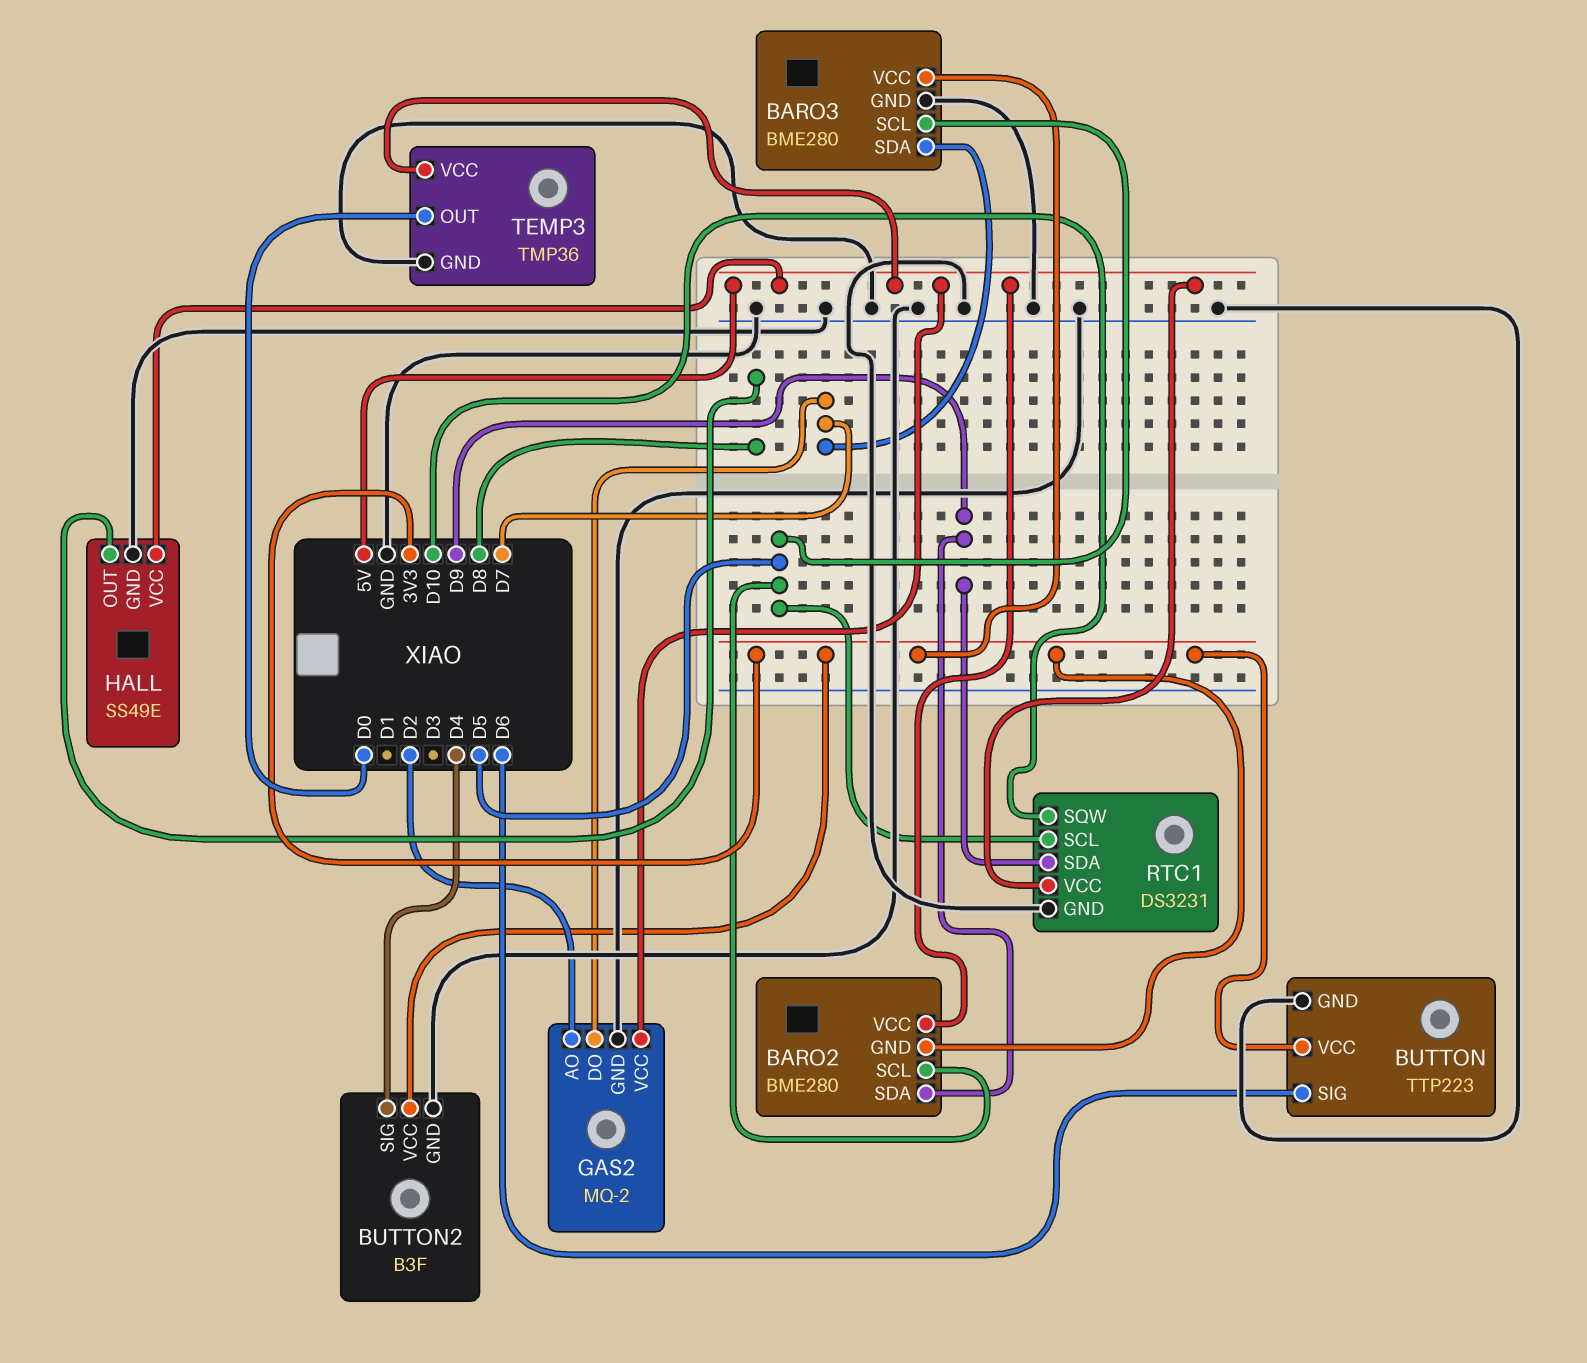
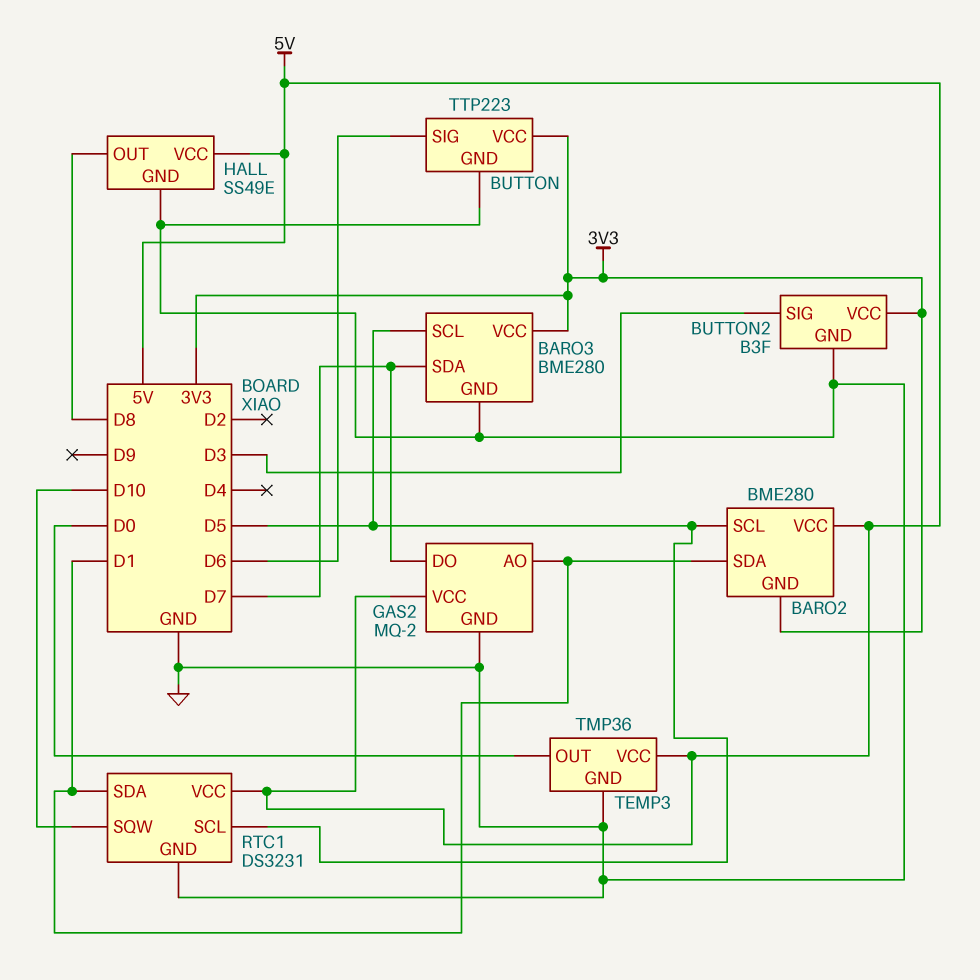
BARO2 pin SDA: D9 -> D1
BUTTON2 pin SIG: D4 -> D3
GAS2 pin AO: D2 -> D1
RTC1 pin SDA: D9 -> D1

